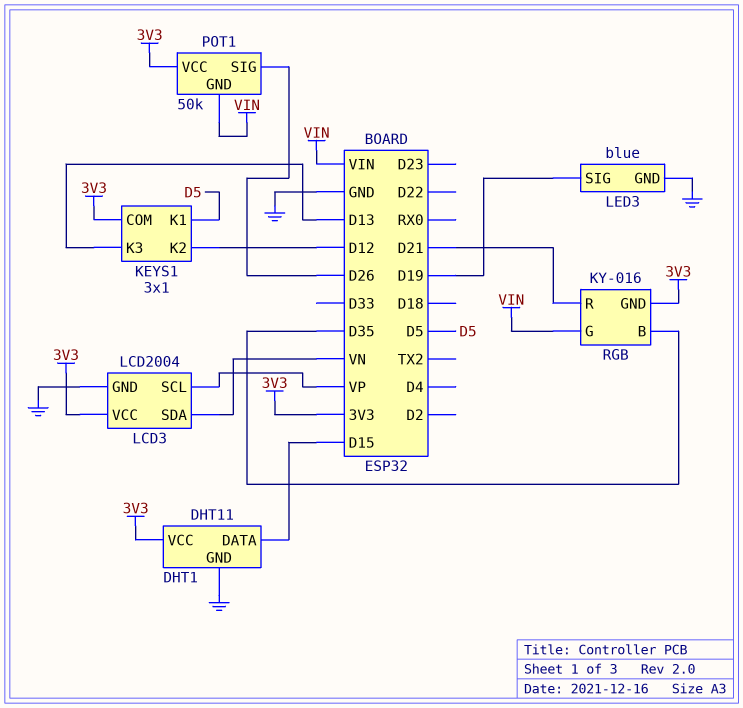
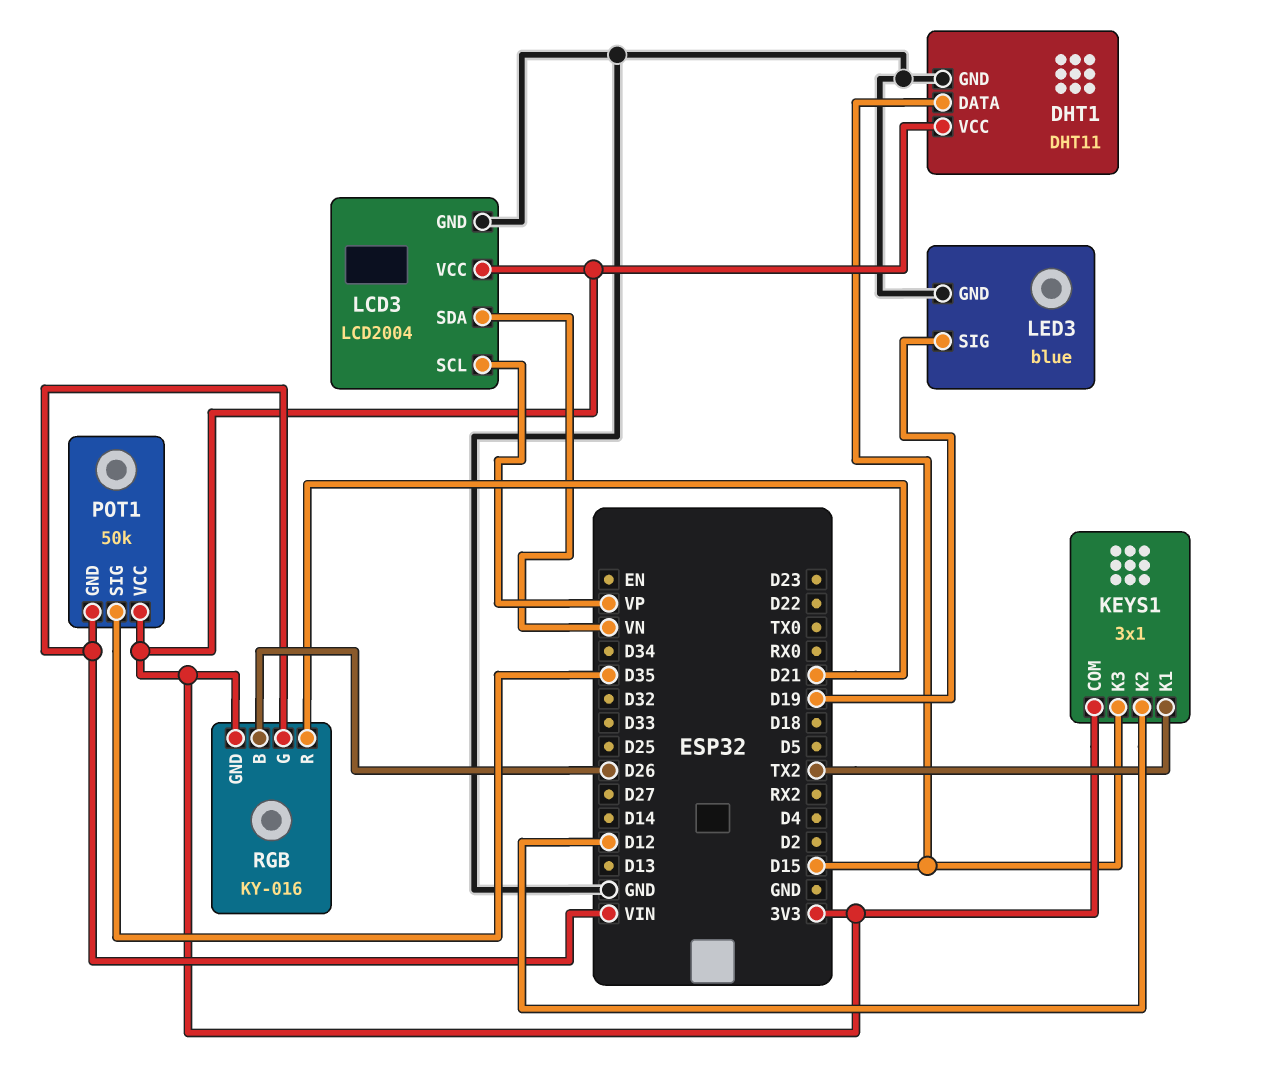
KEYS1 pin K1: D5 -> TX2
KEYS1 pin K3: D13 -> D15
POT1 pin SIG: D26 -> D35
RGB pin B: D35 -> D26

